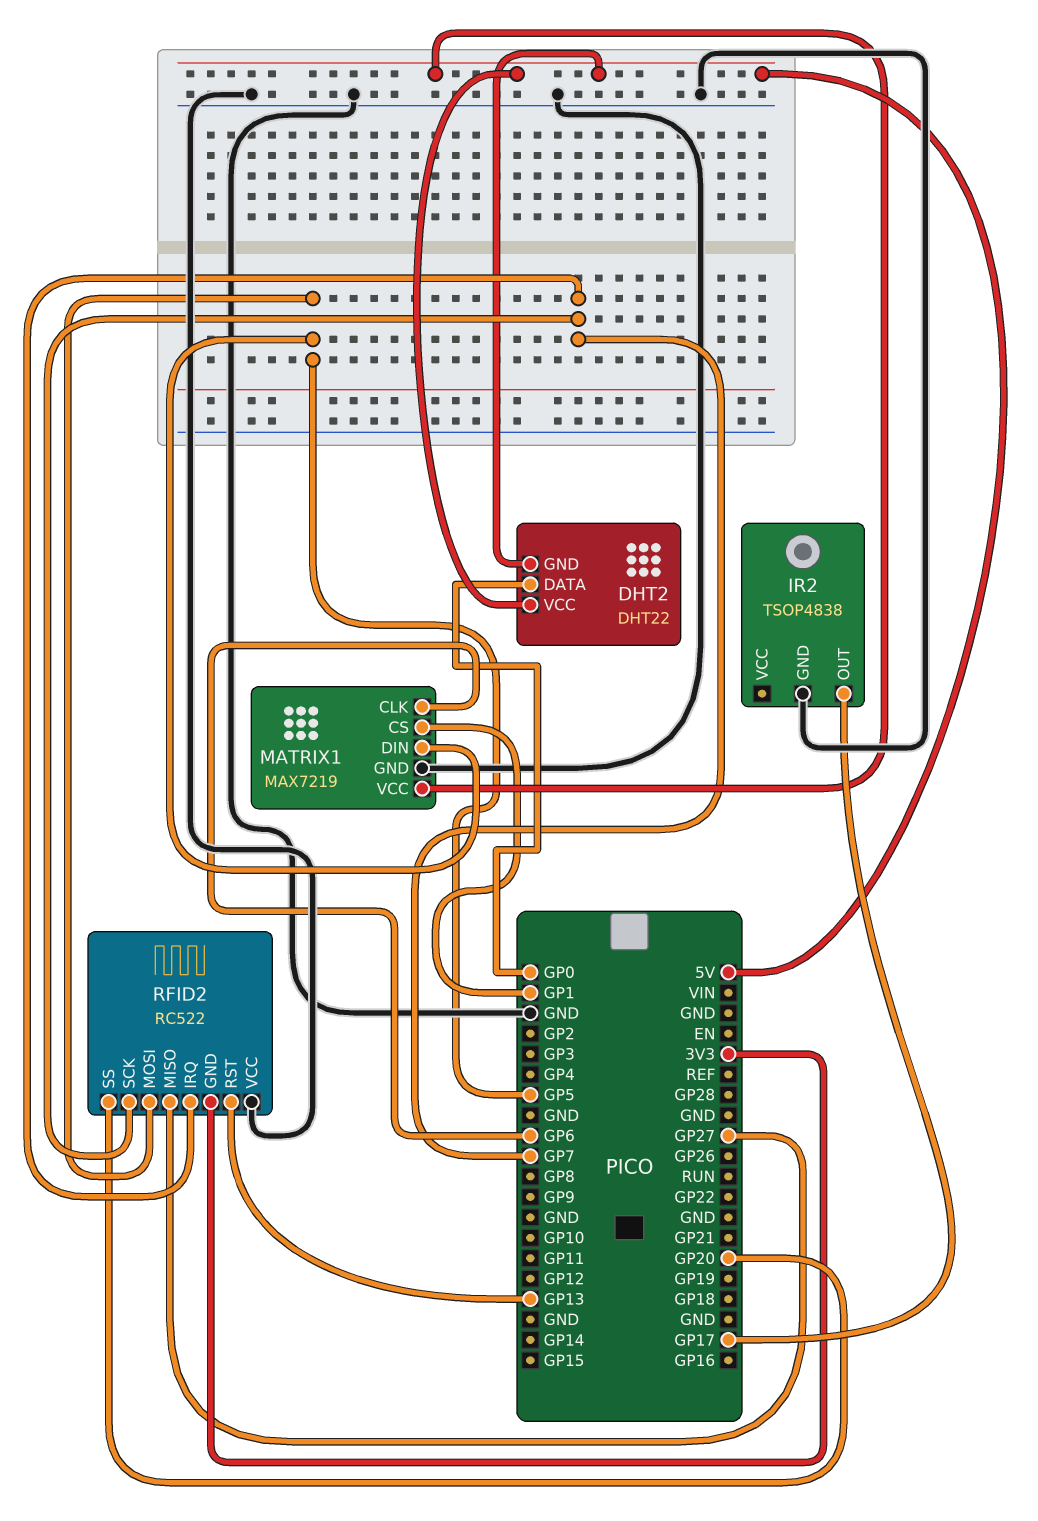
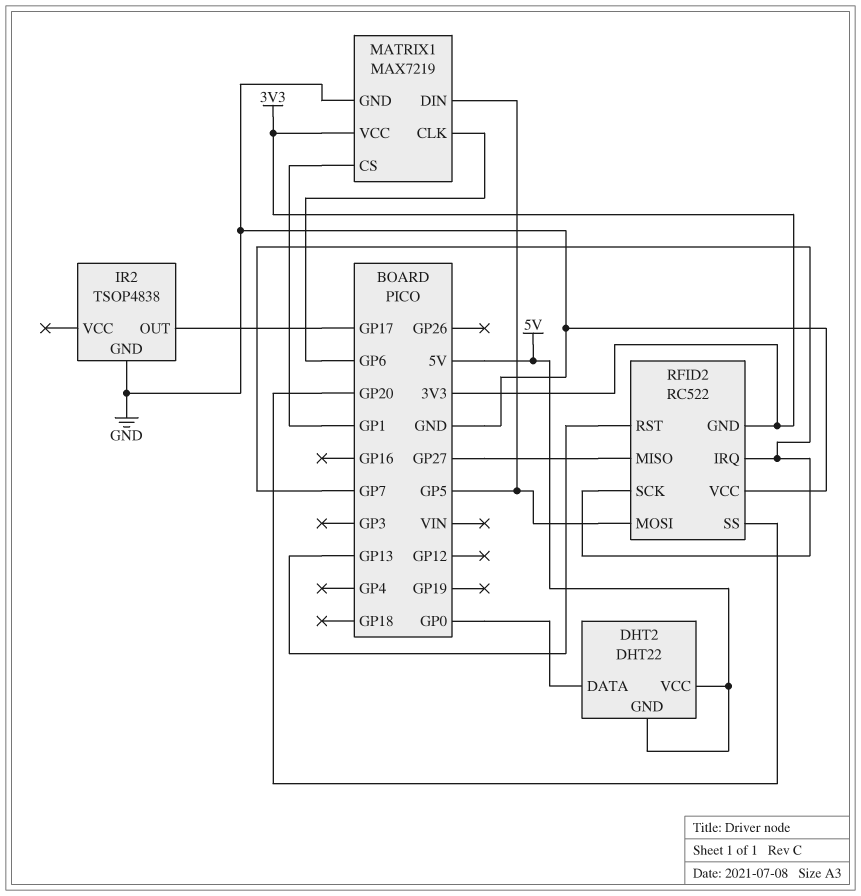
MATRIX1 pin VCC: 5V -> 3V3

